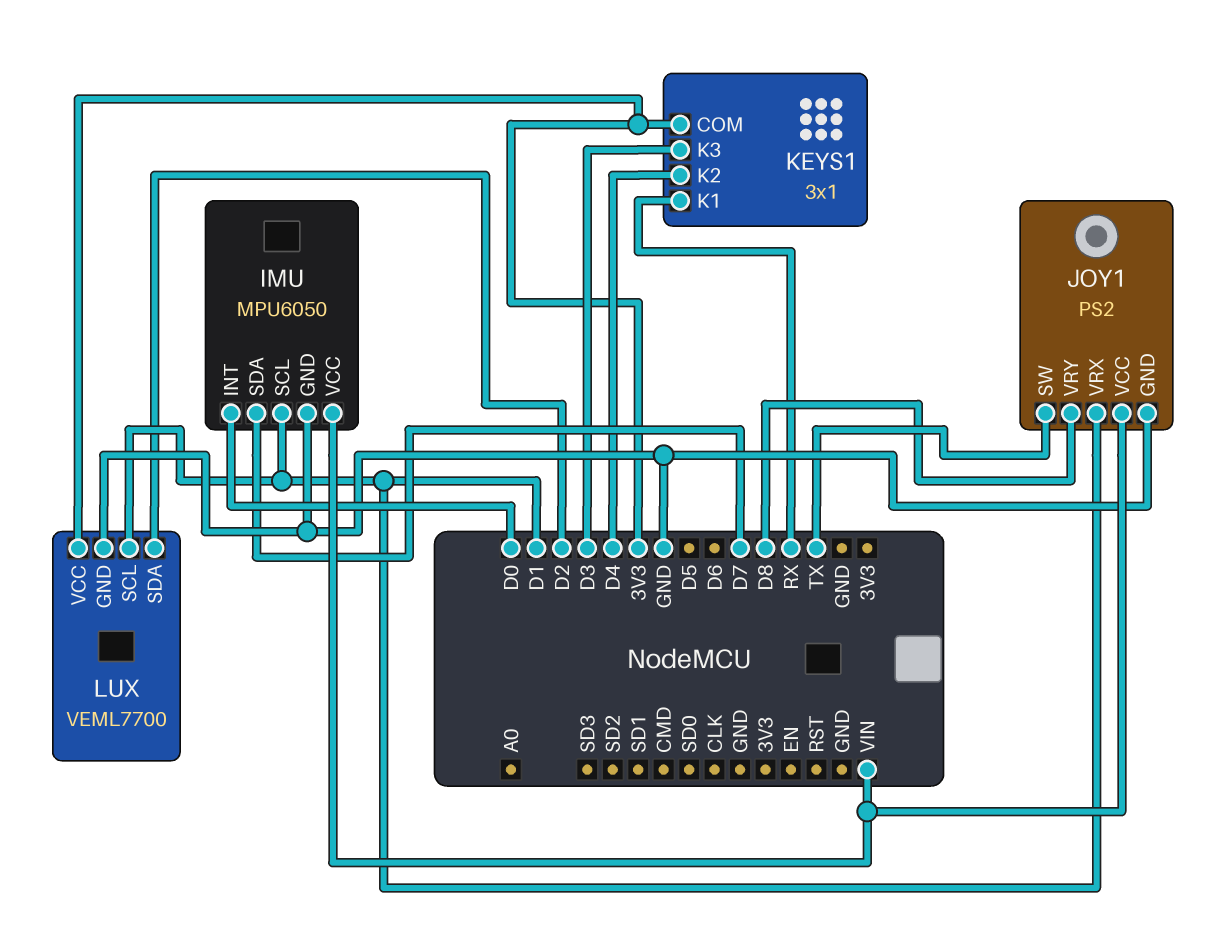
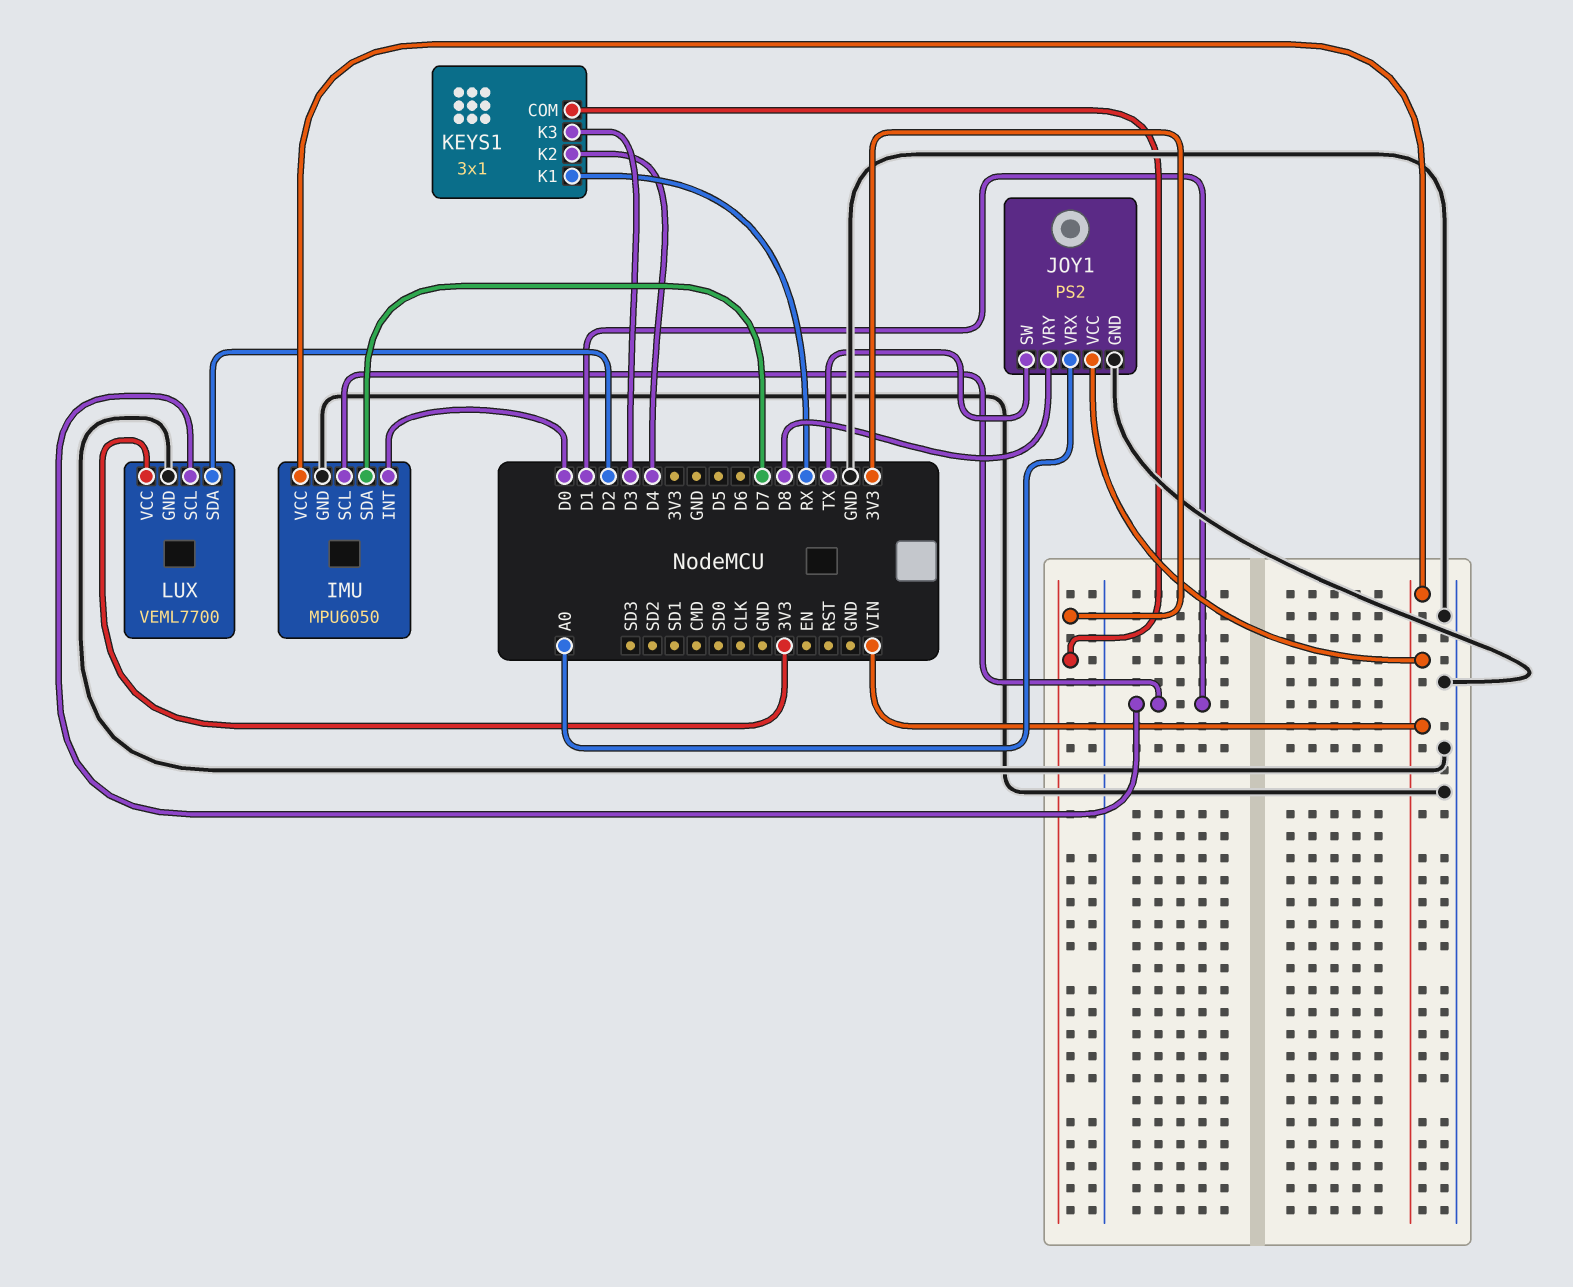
JOY1 pin VRX: D1 -> A0

